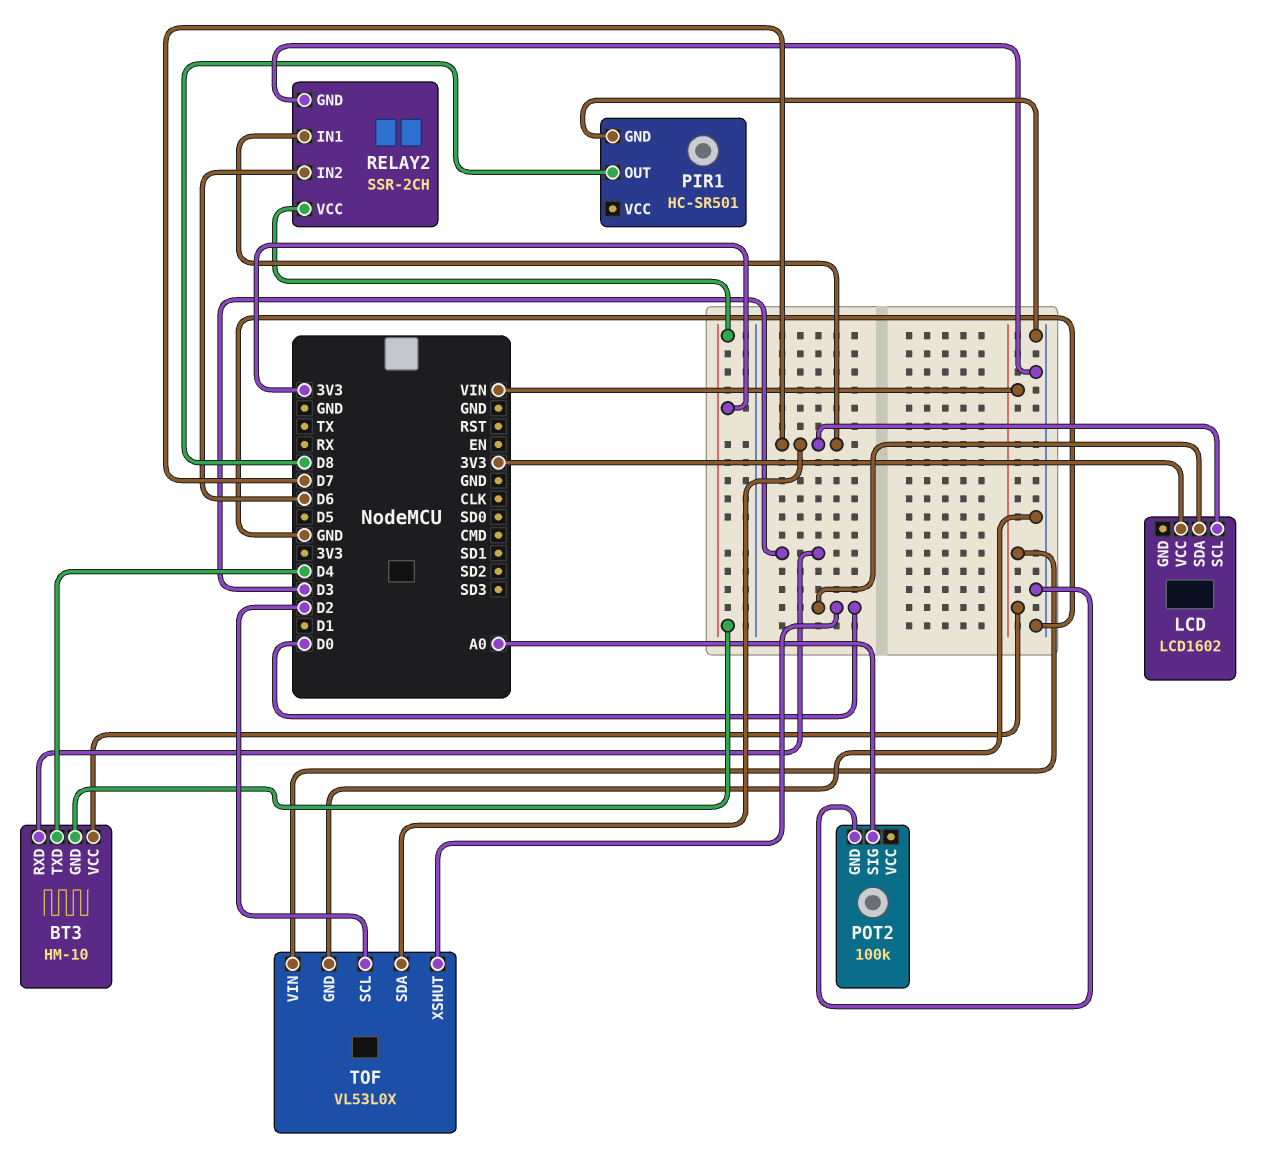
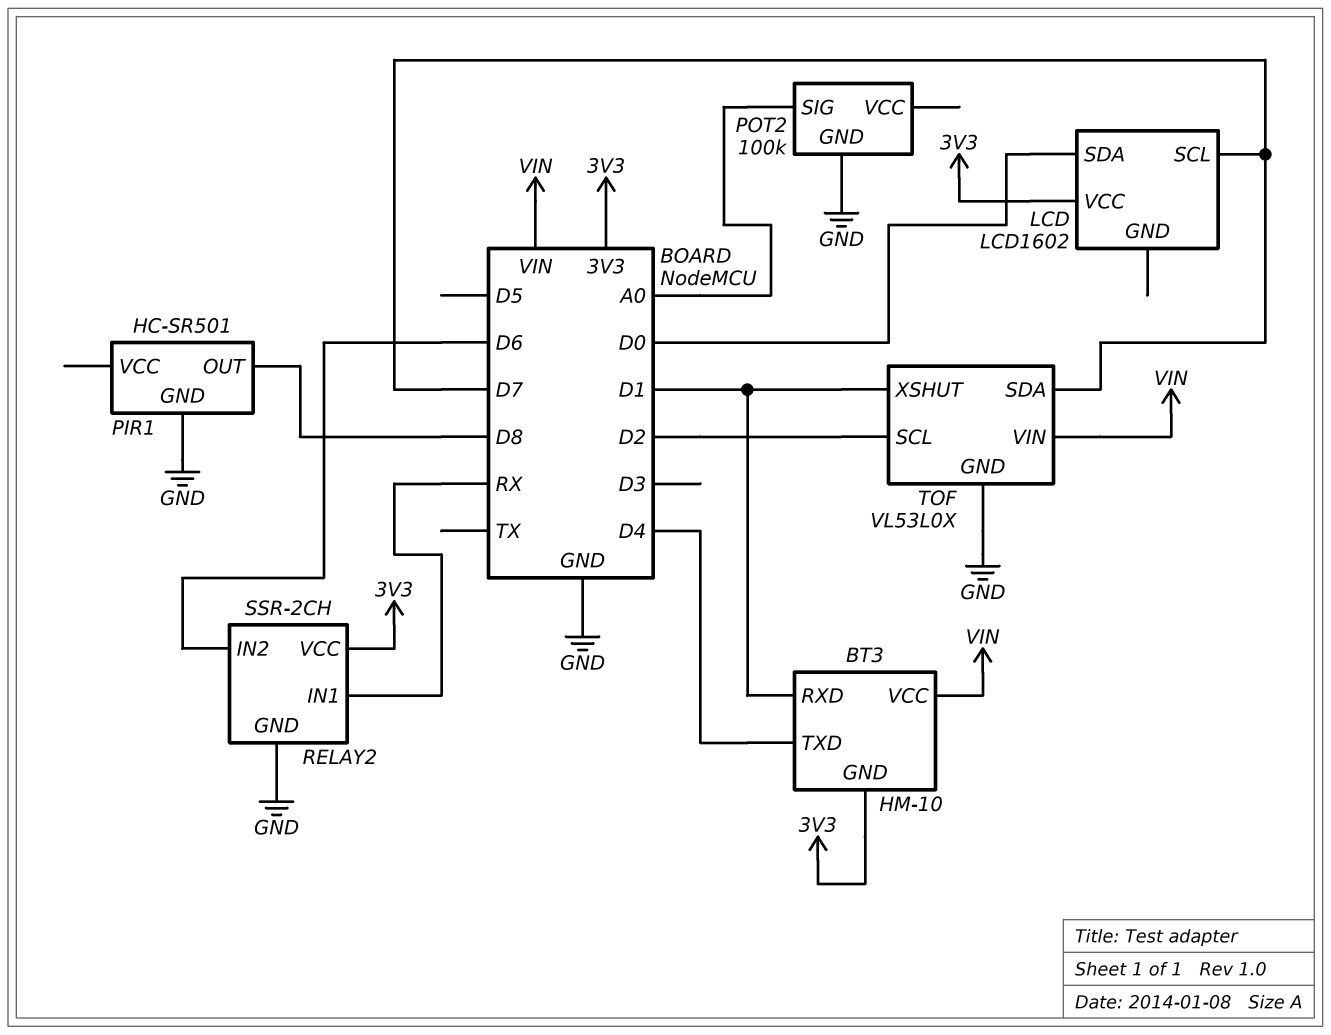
BT3 pin RXD: D3 -> D1
RELAY2 pin IN1: D7 -> RX
TOF pin XSHUT: D0 -> D1

